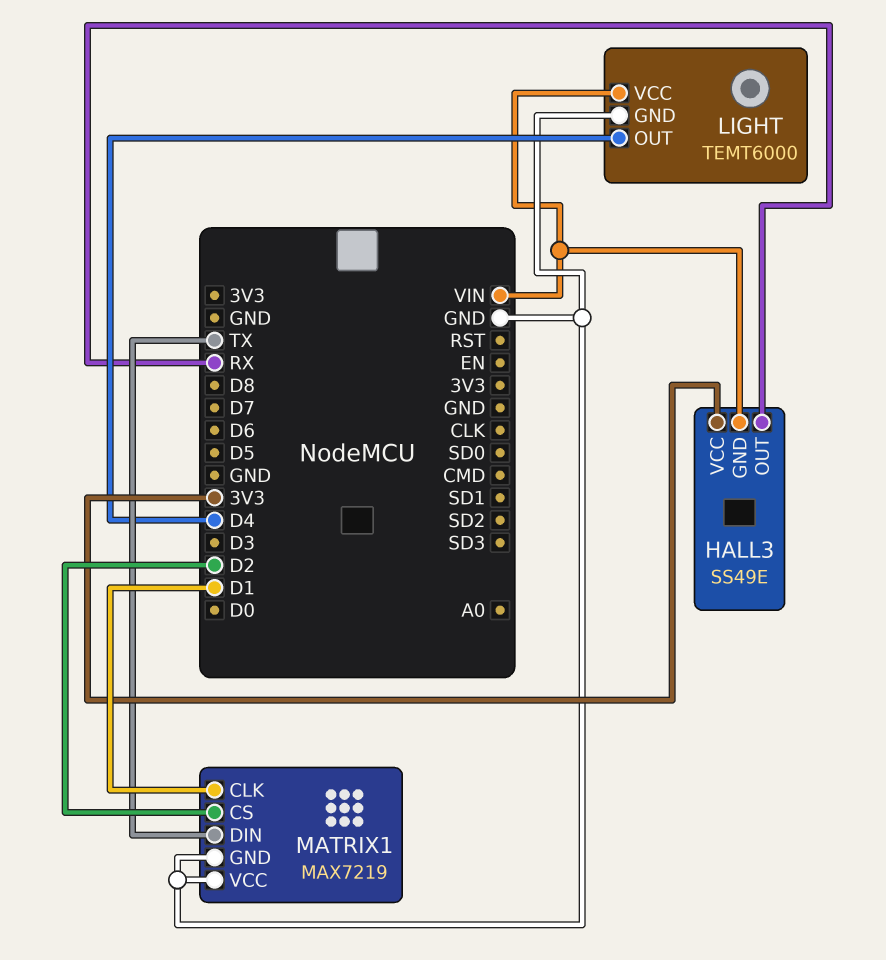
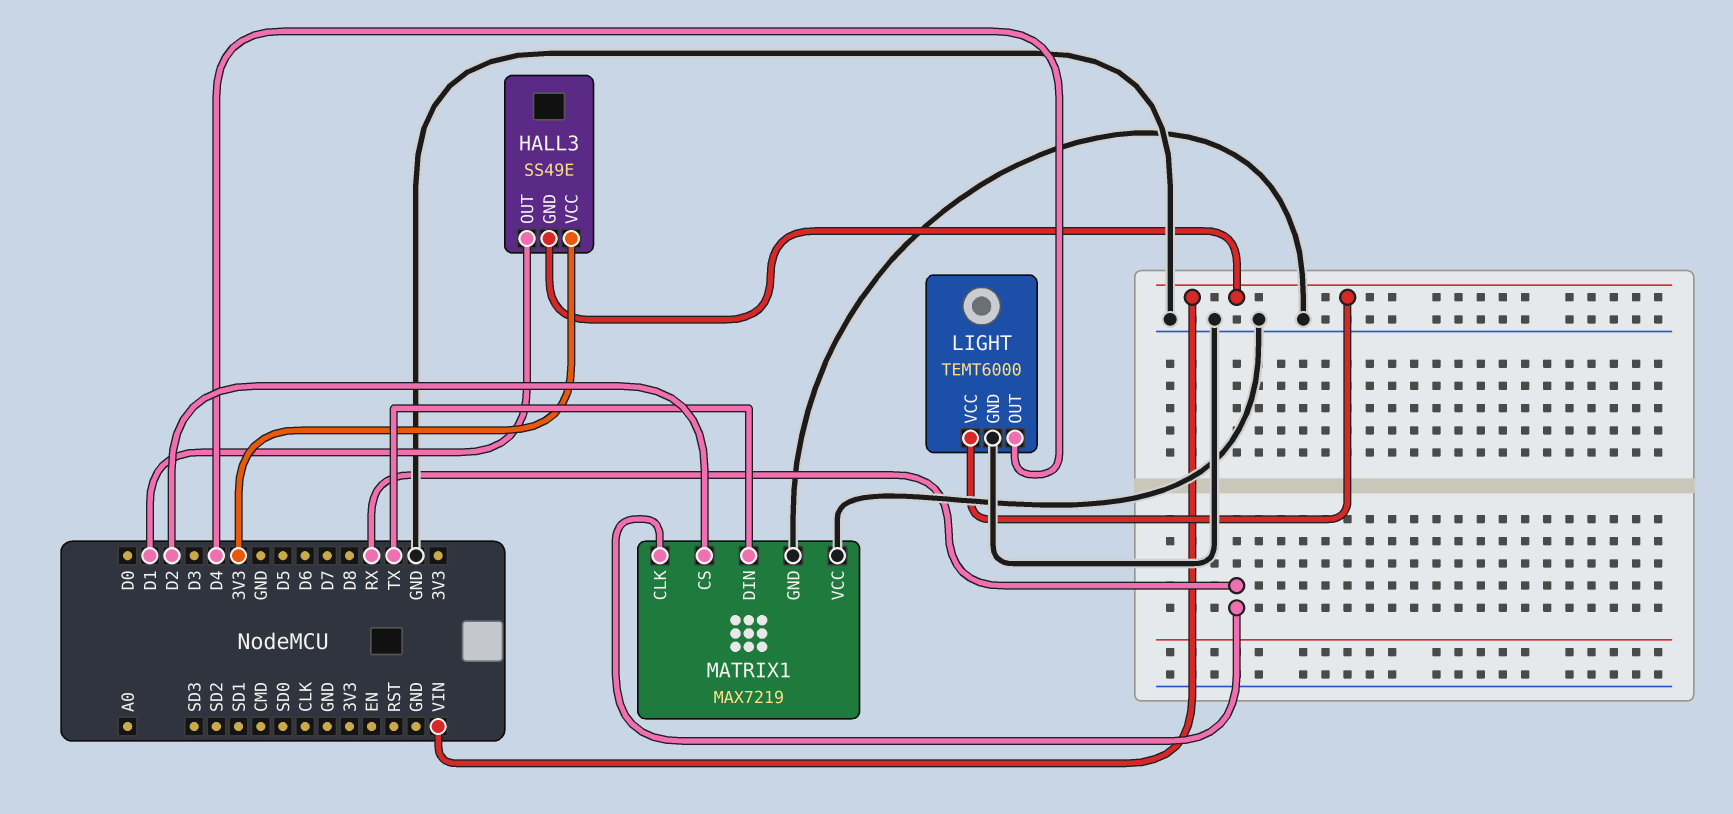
HALL3 pin OUT: RX -> D1
MATRIX1 pin CLK: D1 -> RX

